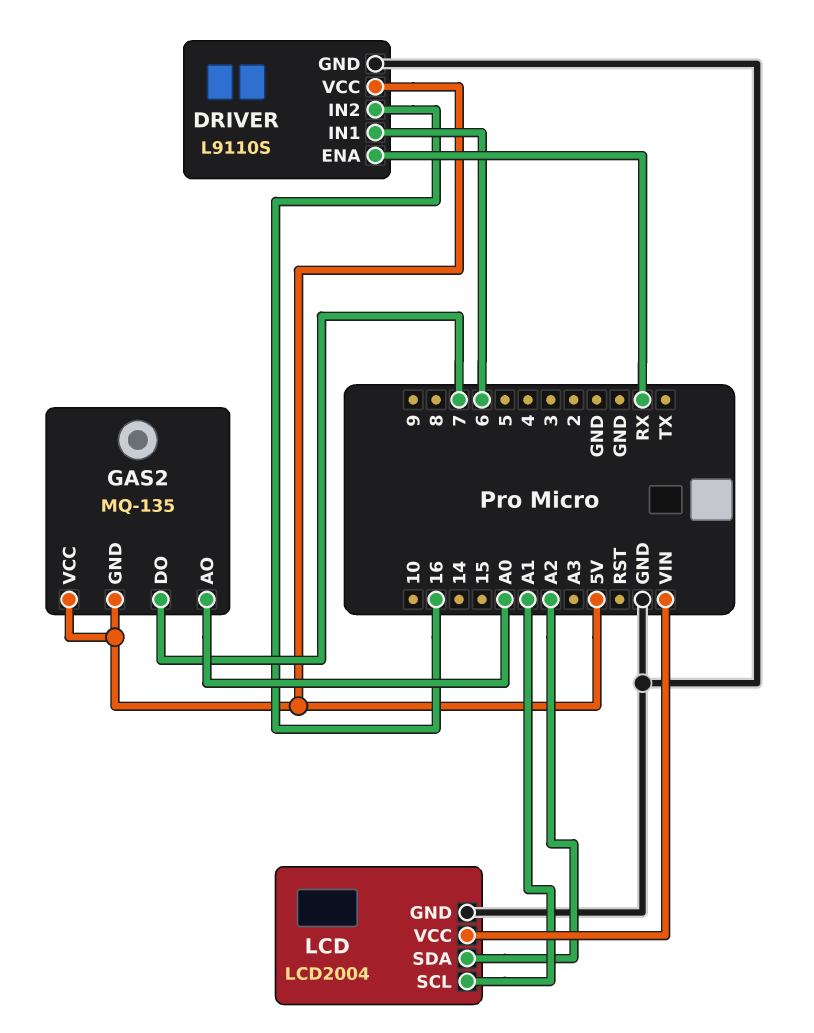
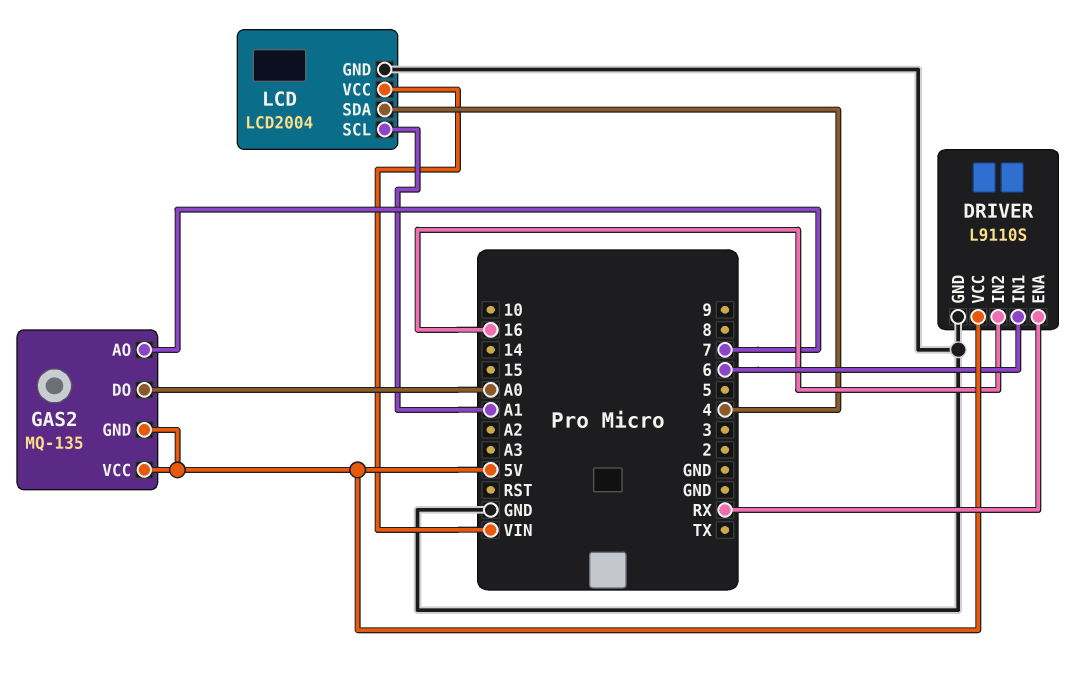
GAS2 pin AO: A0 -> 7
GAS2 pin DO: 7 -> A0
LCD pin SDA: A2 -> 4

